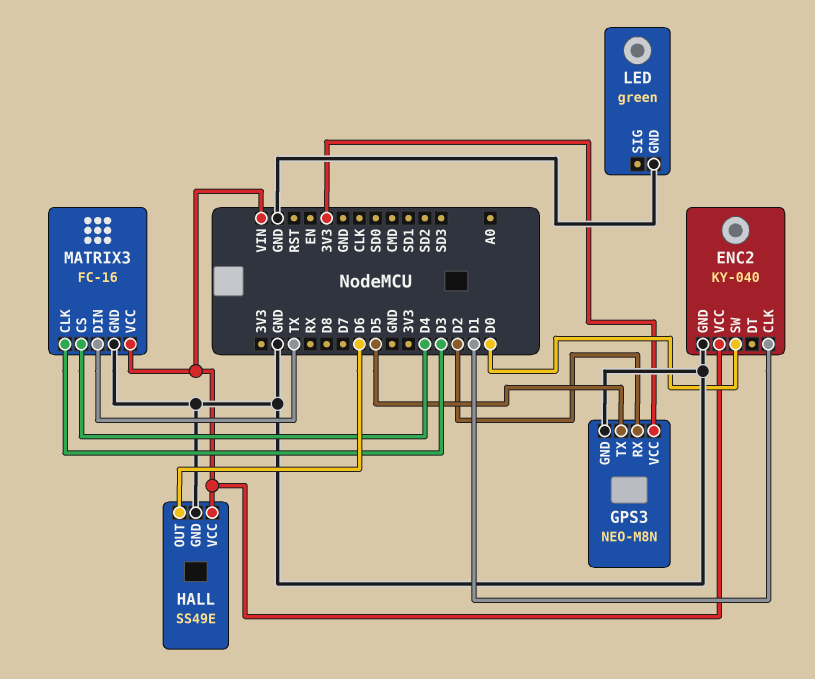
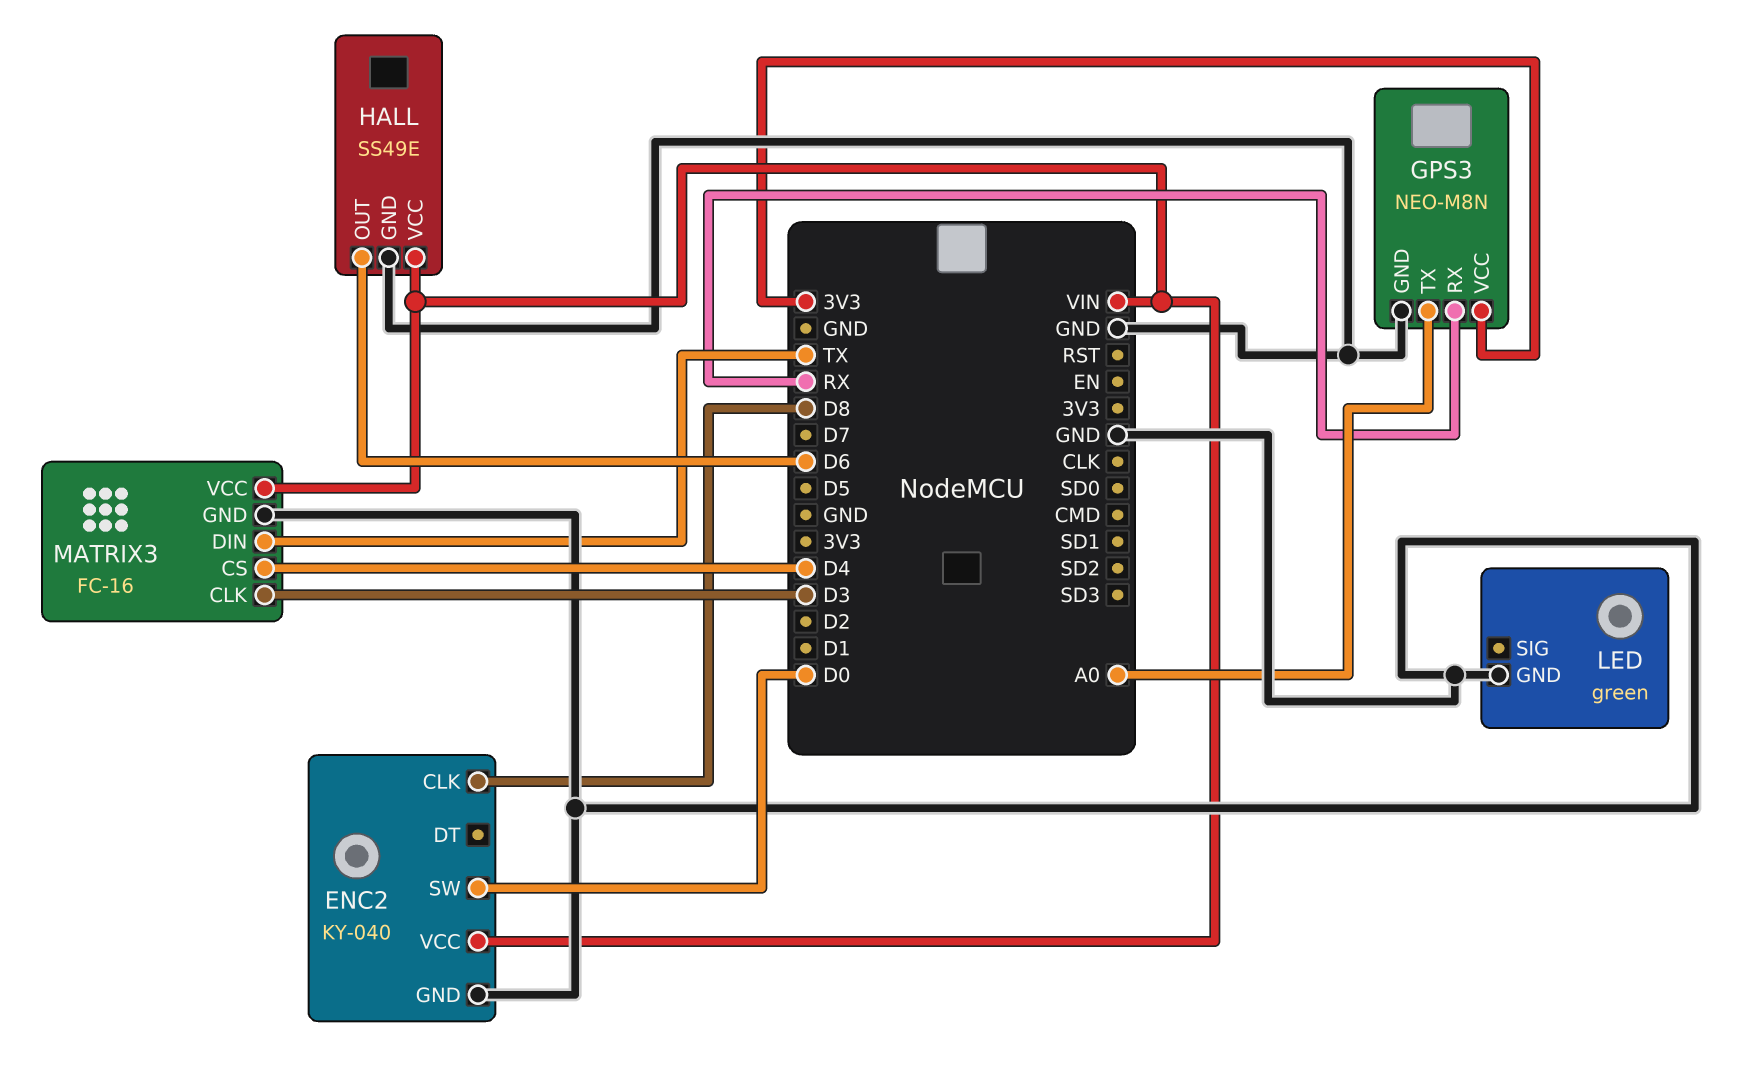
ENC2 pin CLK: D1 -> D8
GPS3 pin RX: D2 -> RX
GPS3 pin TX: D5 -> A0

